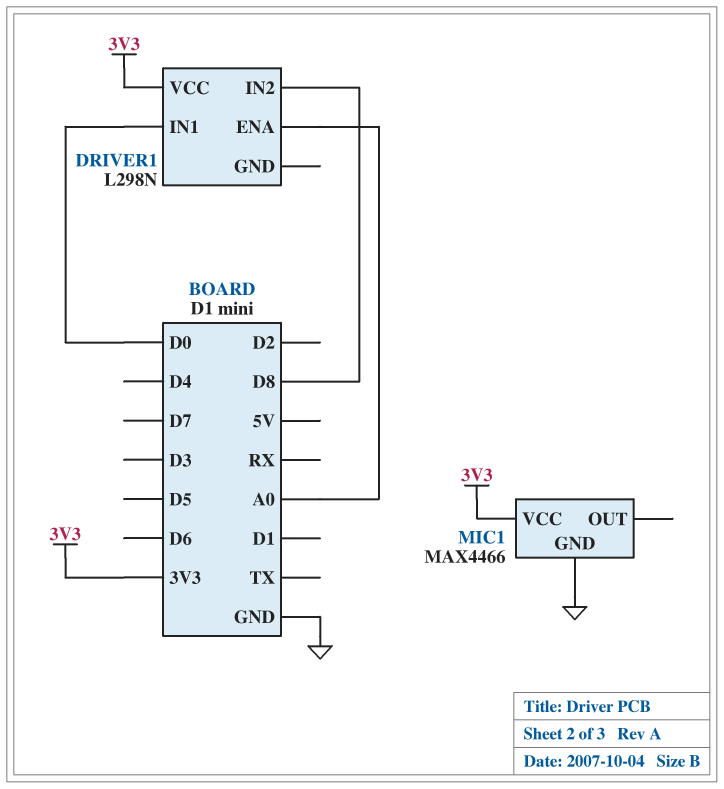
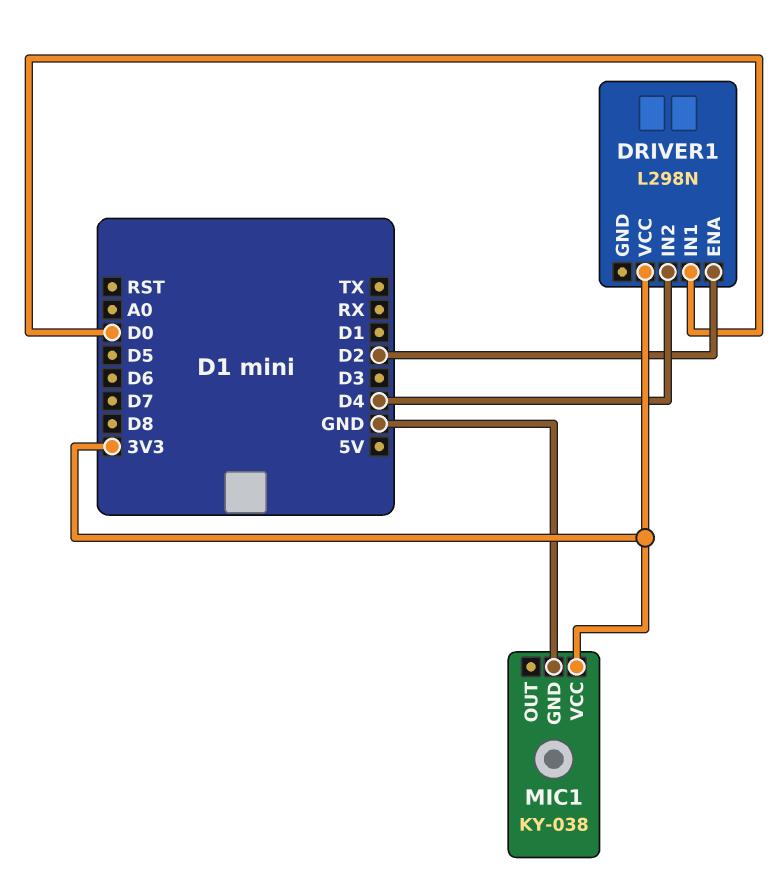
DRIVER1 pin ENA: A0 -> D2
DRIVER1 pin IN2: D8 -> D4
MIC1: MAX4466 -> KY-038

